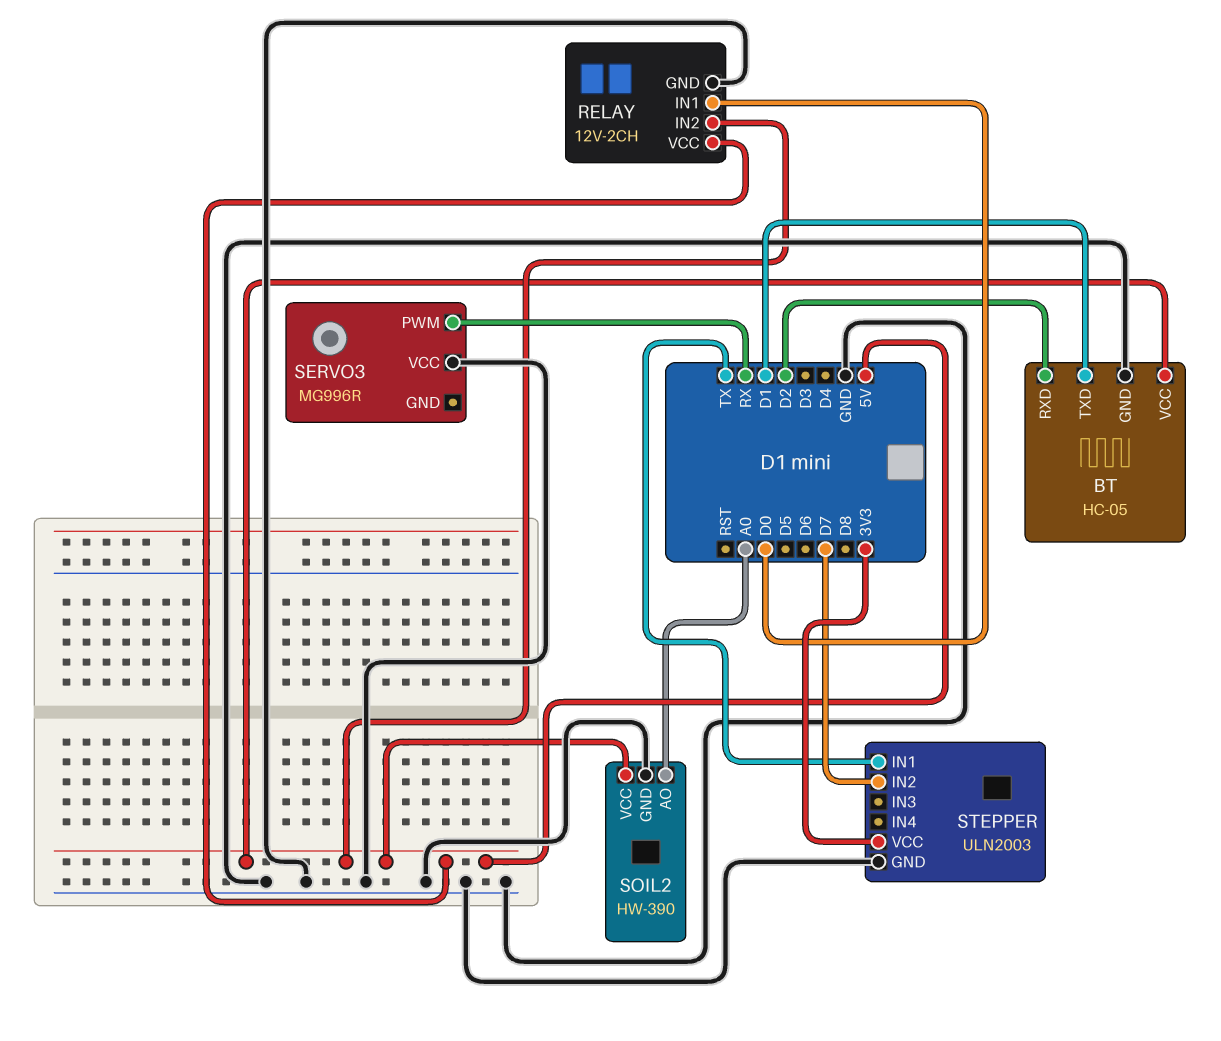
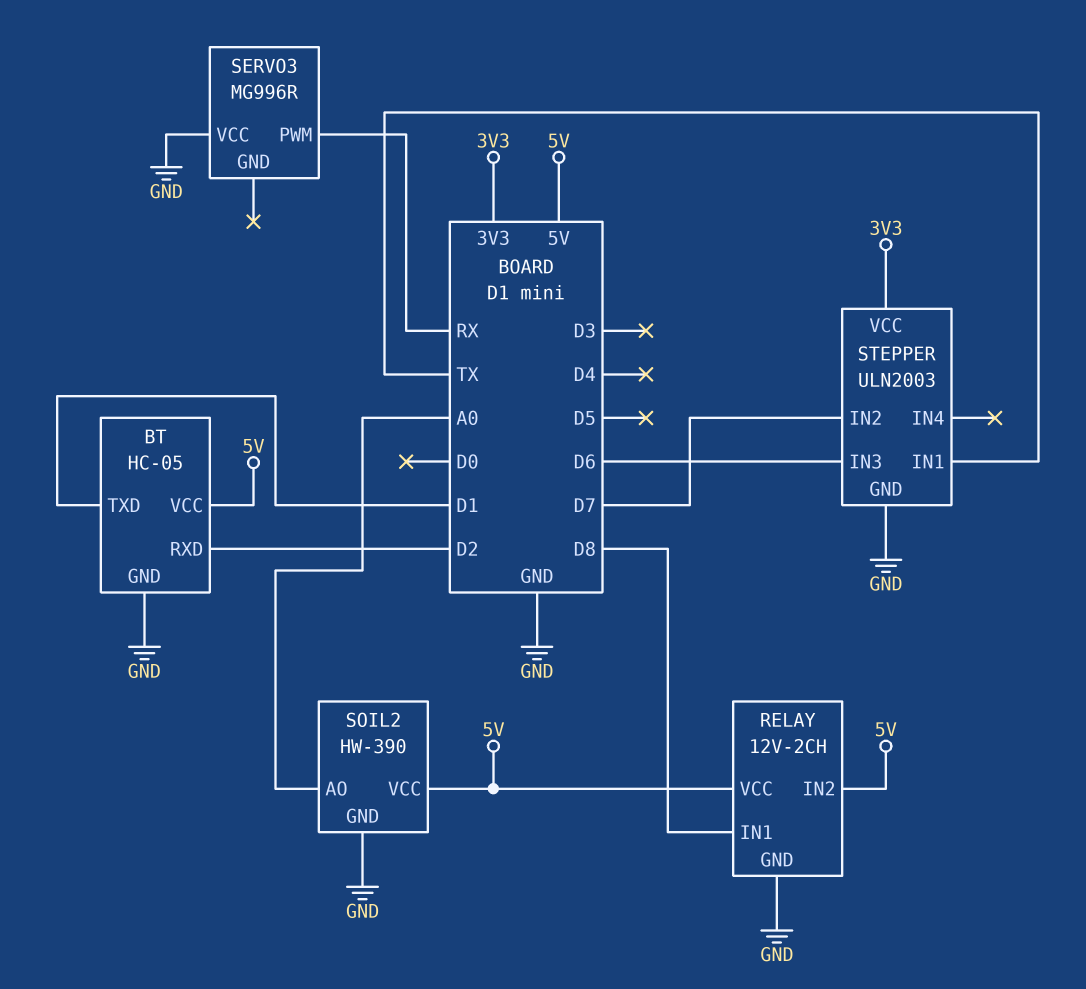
RELAY pin IN1: D0 -> D8
STEPPER pin IN3: none -> D6

